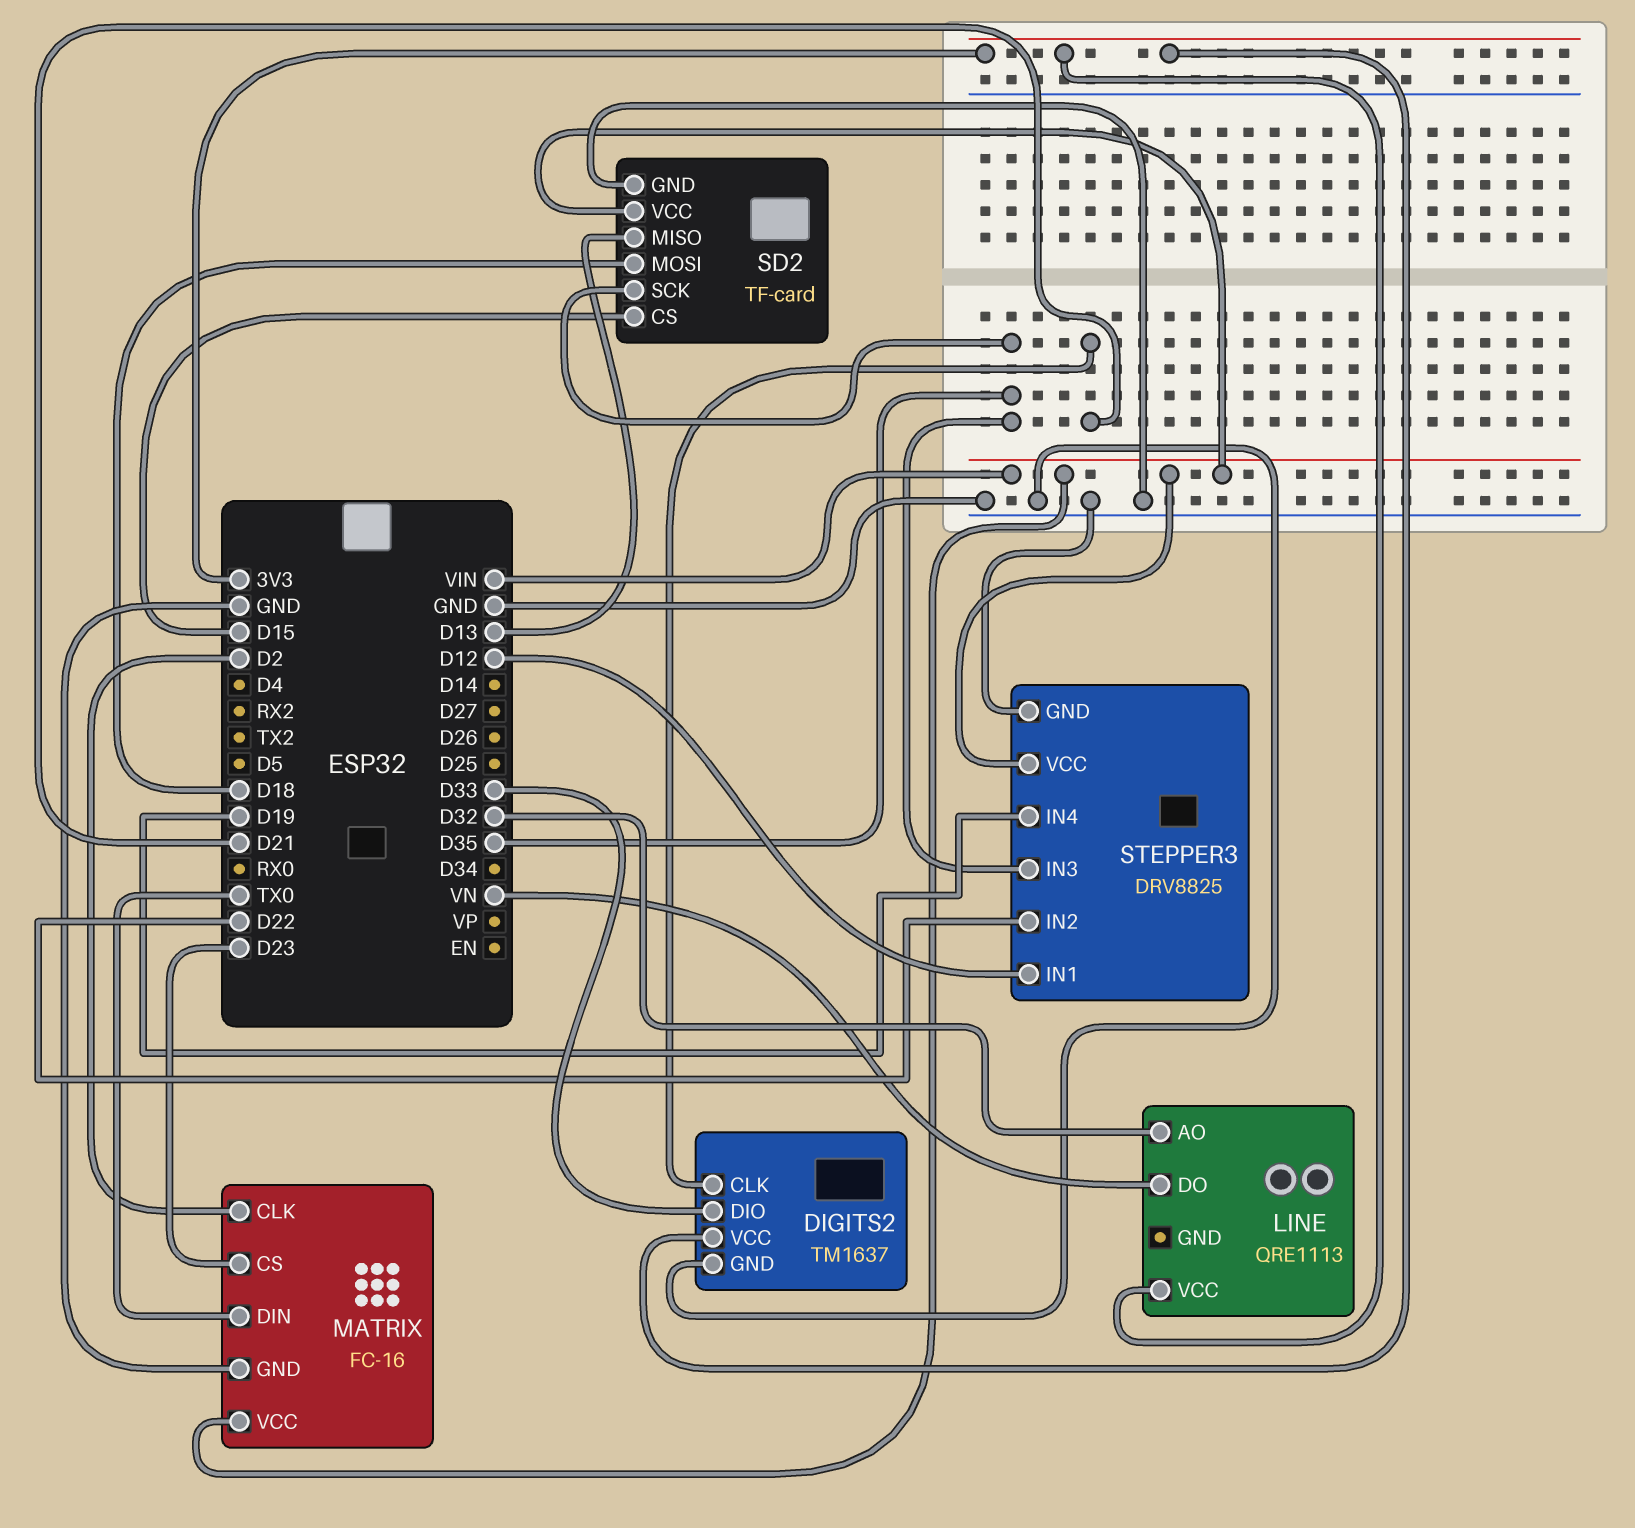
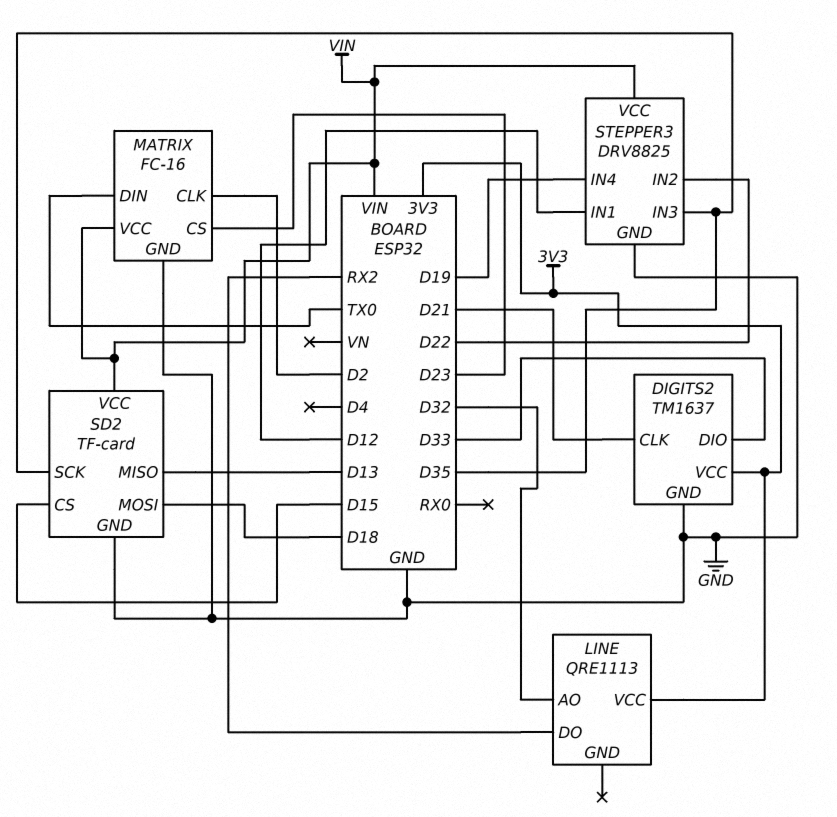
LINE pin DO: VN -> RX2

